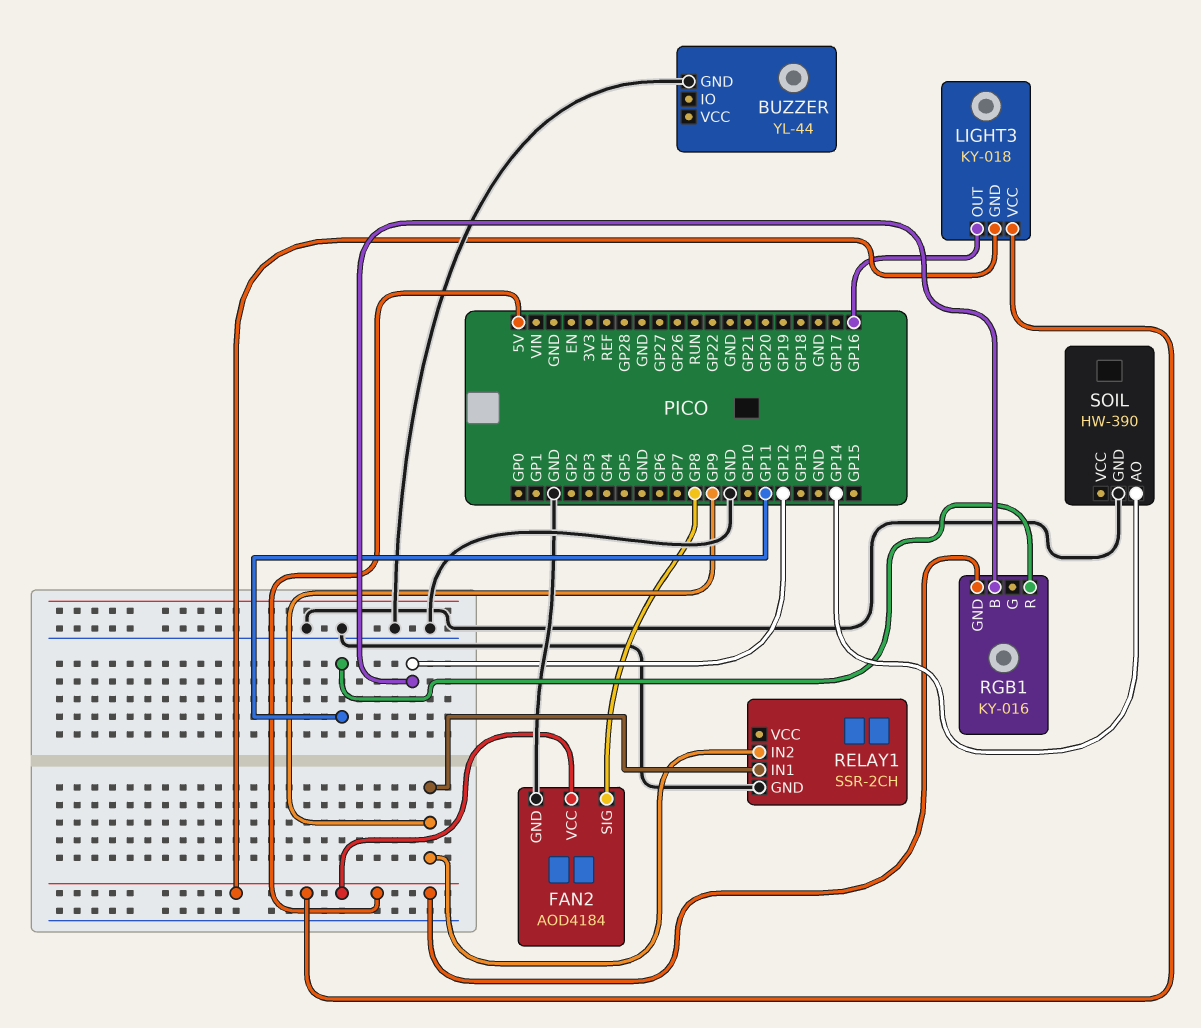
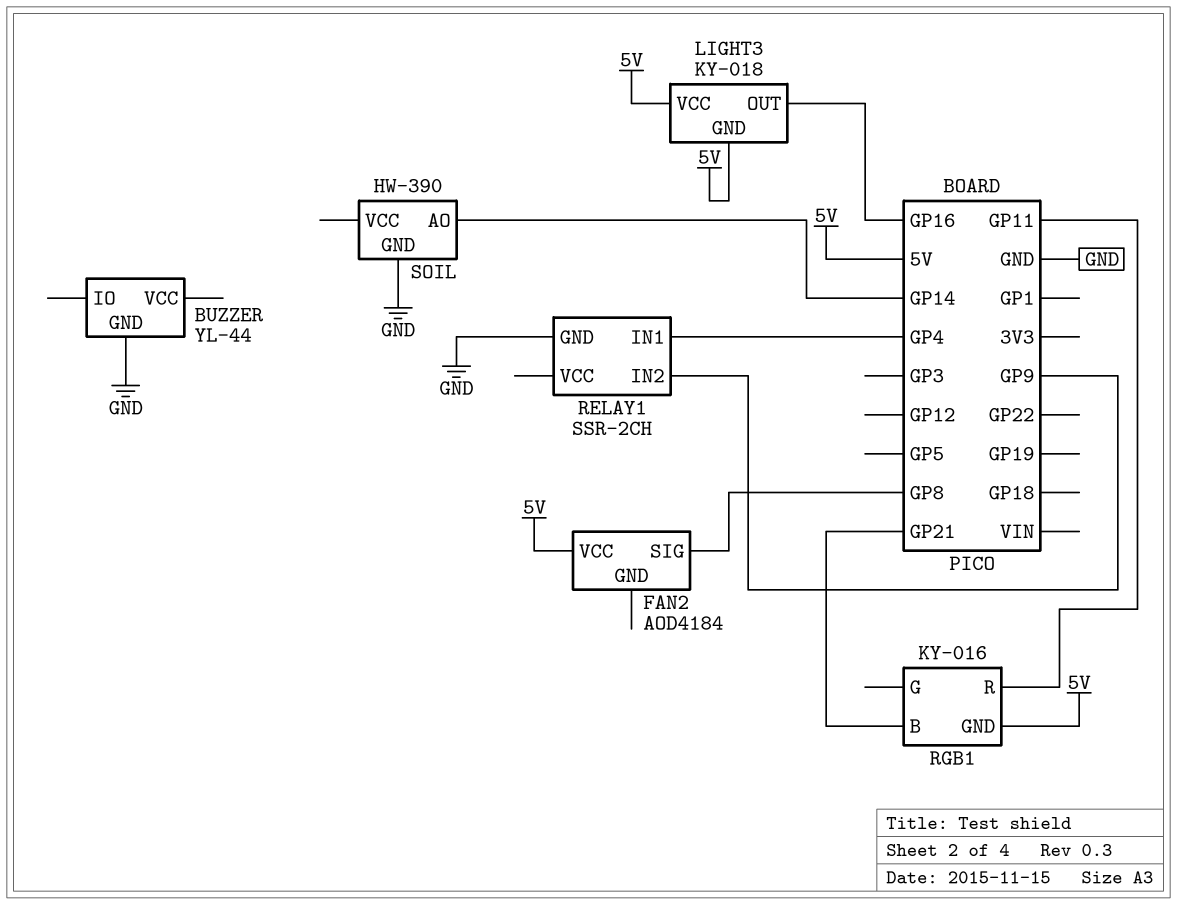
FAN2 pin GND: GND -> none
RELAY1 pin IN1: GP9 -> GP4
RGB1 pin B: GP12 -> GP21

